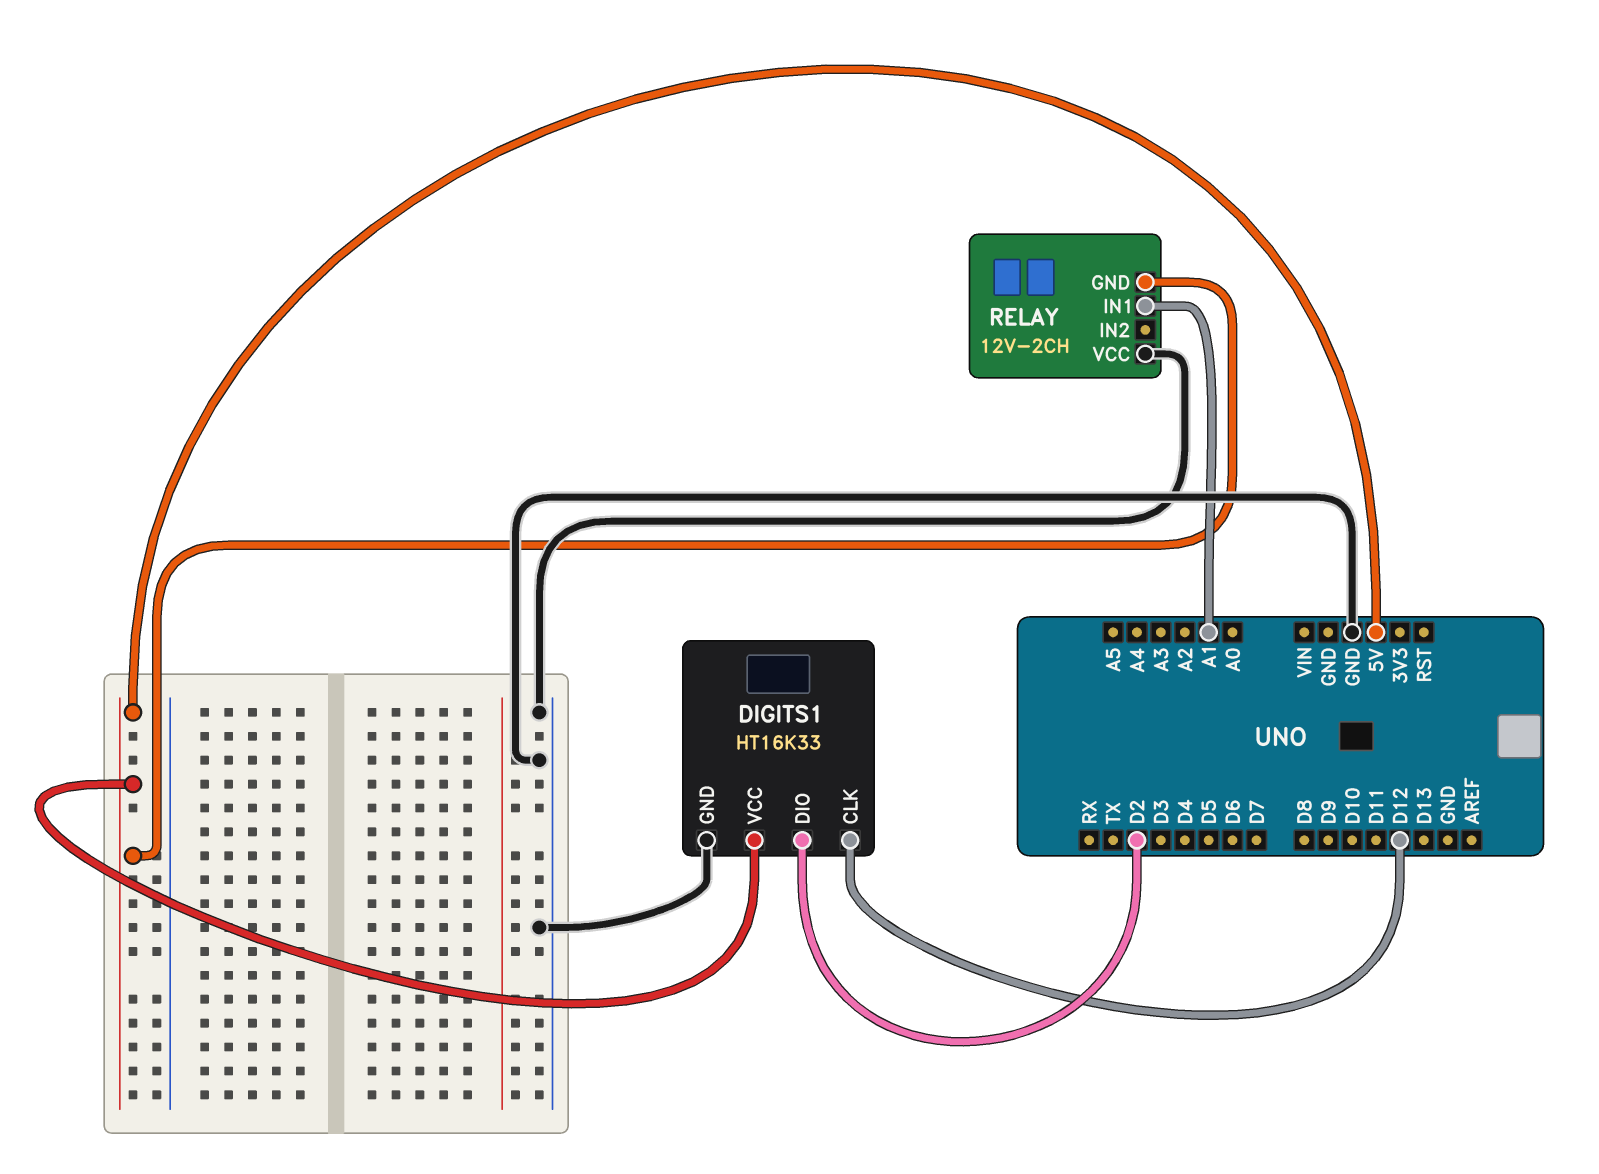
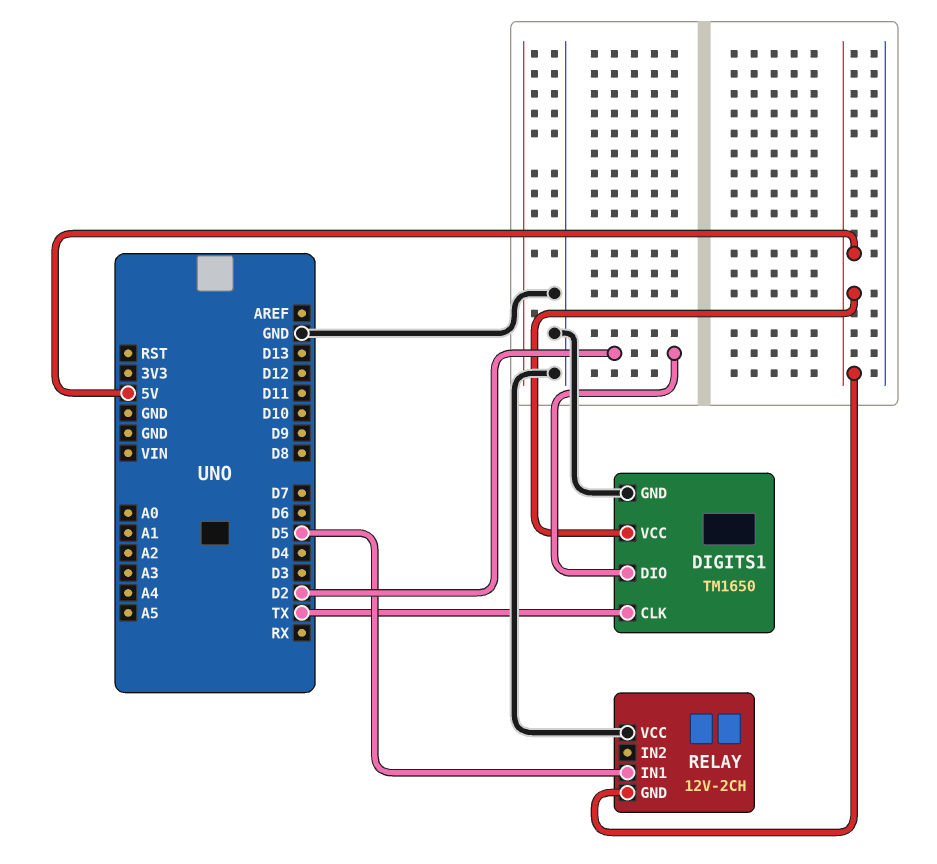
DIGITS1: HT16K33 -> TM1650
DIGITS1 pin CLK: D12 -> TX
RELAY pin IN1: A1 -> D5

